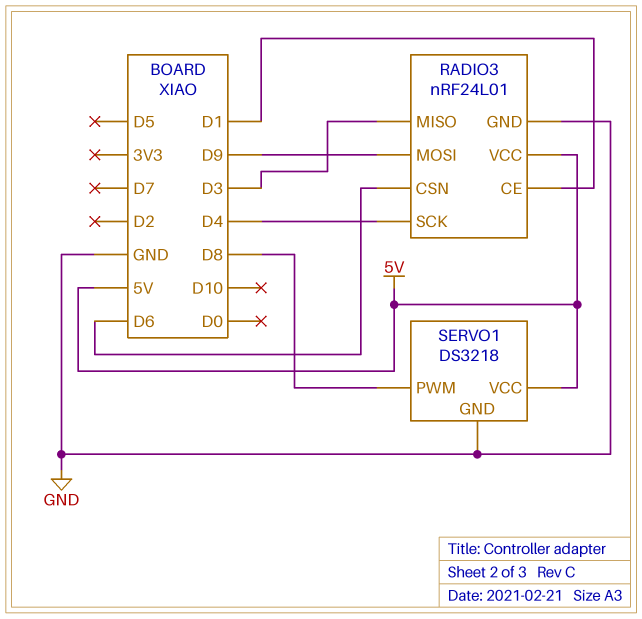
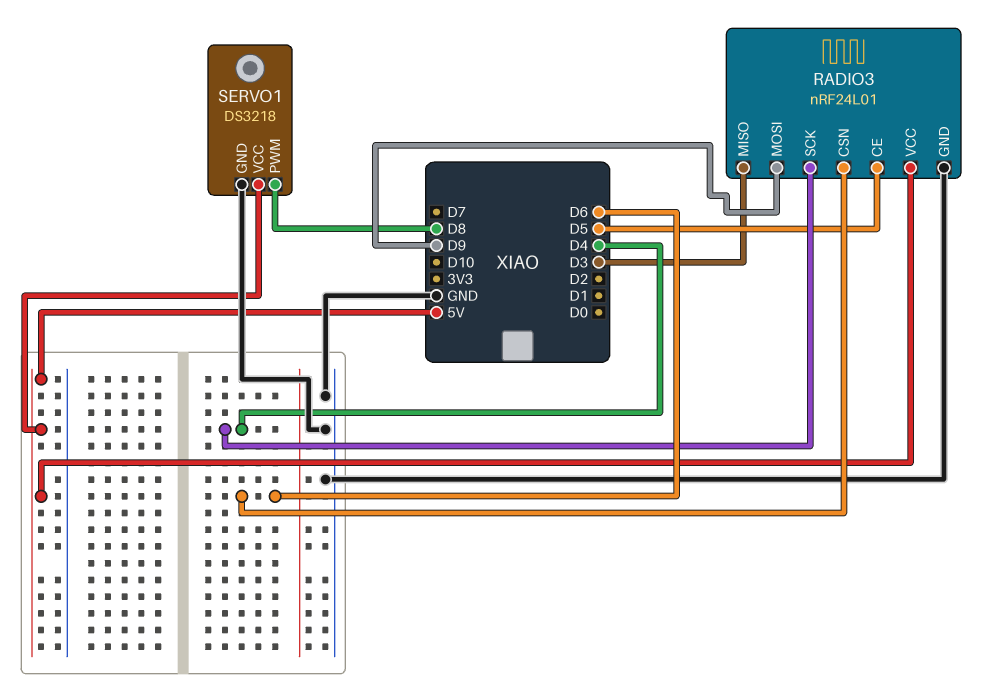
RADIO3 pin CE: D1 -> D5

